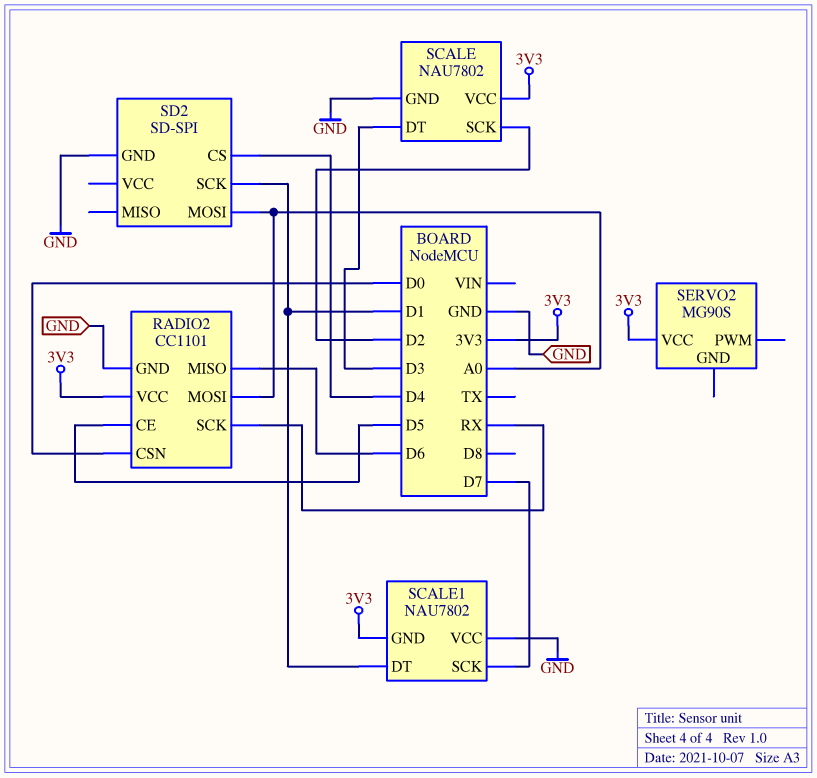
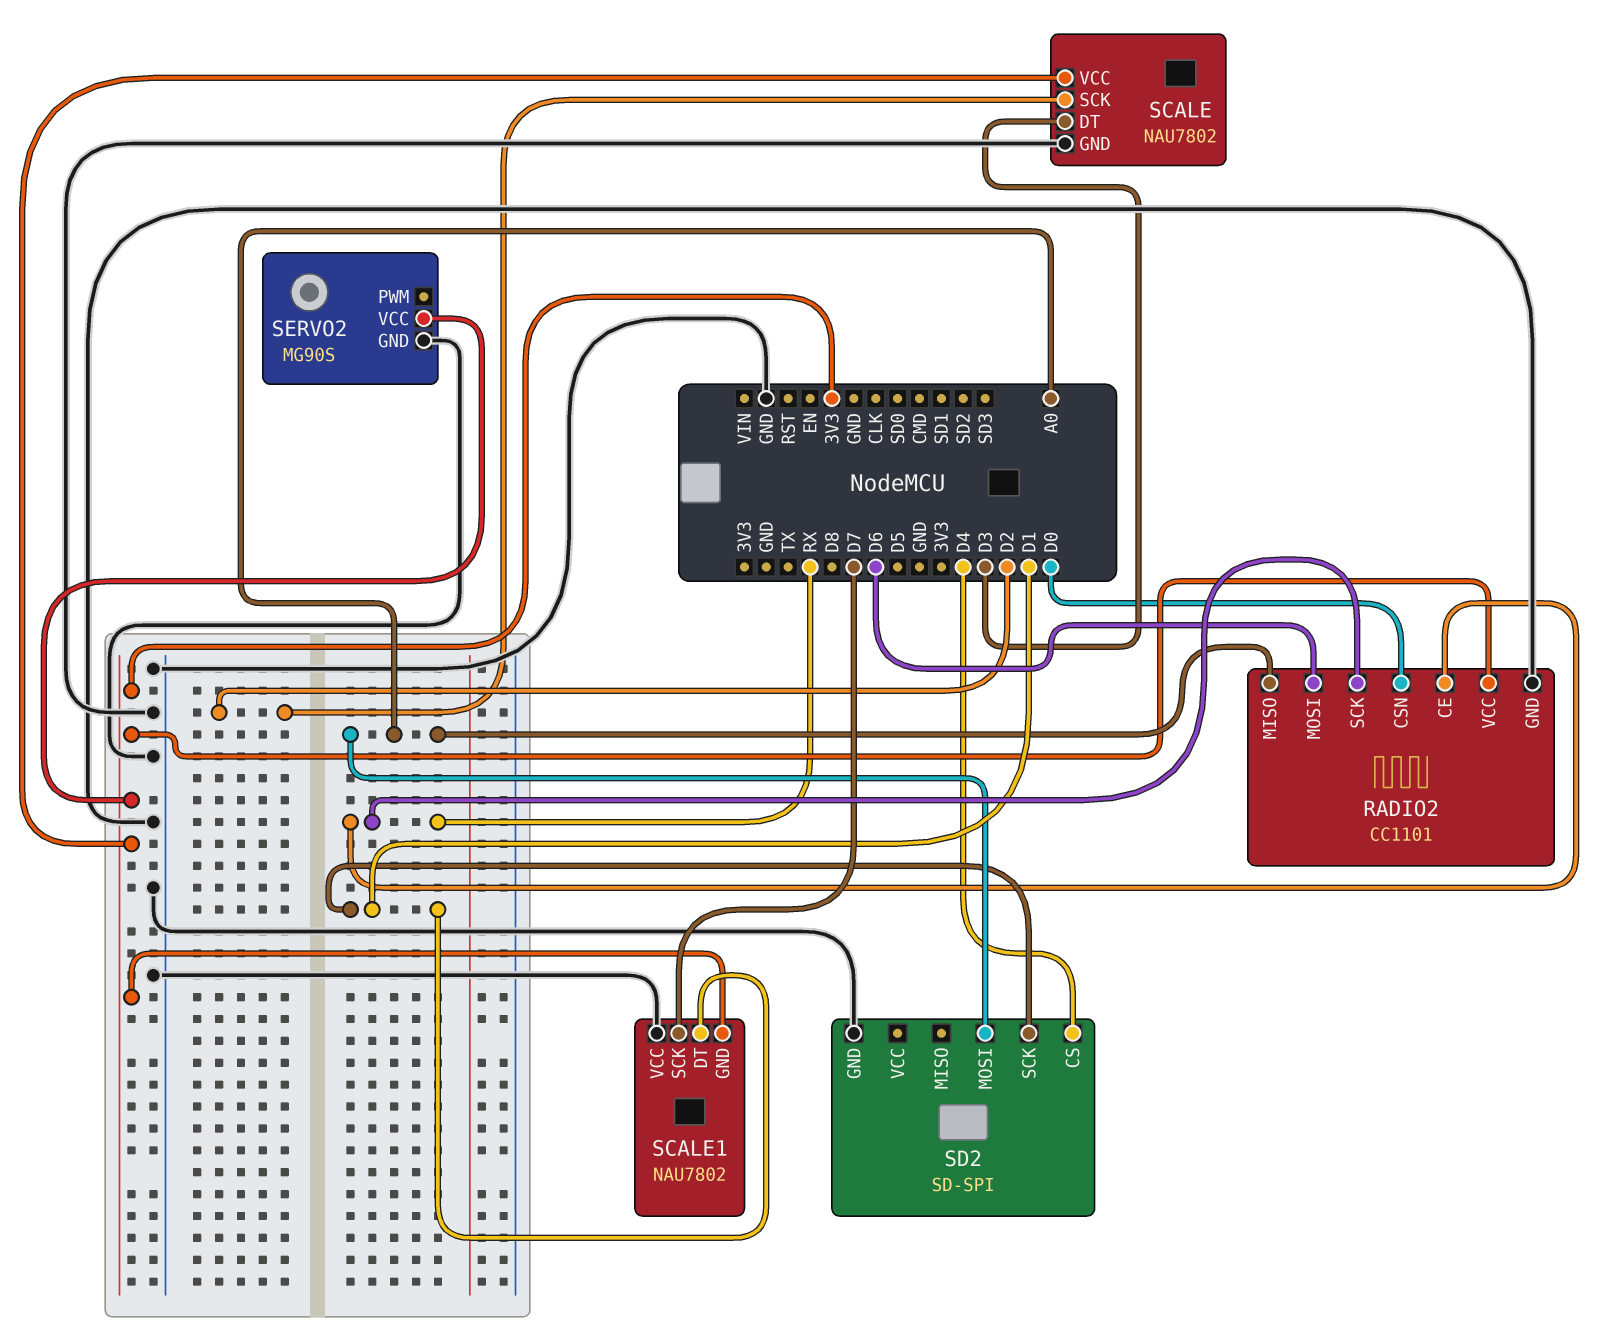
RADIO2 pin CE: D5 -> RX
RADIO2 pin MISO: D6 -> A0
RADIO2 pin MOSI: A0 -> D6
SERVO2 pin GND: none -> GND

